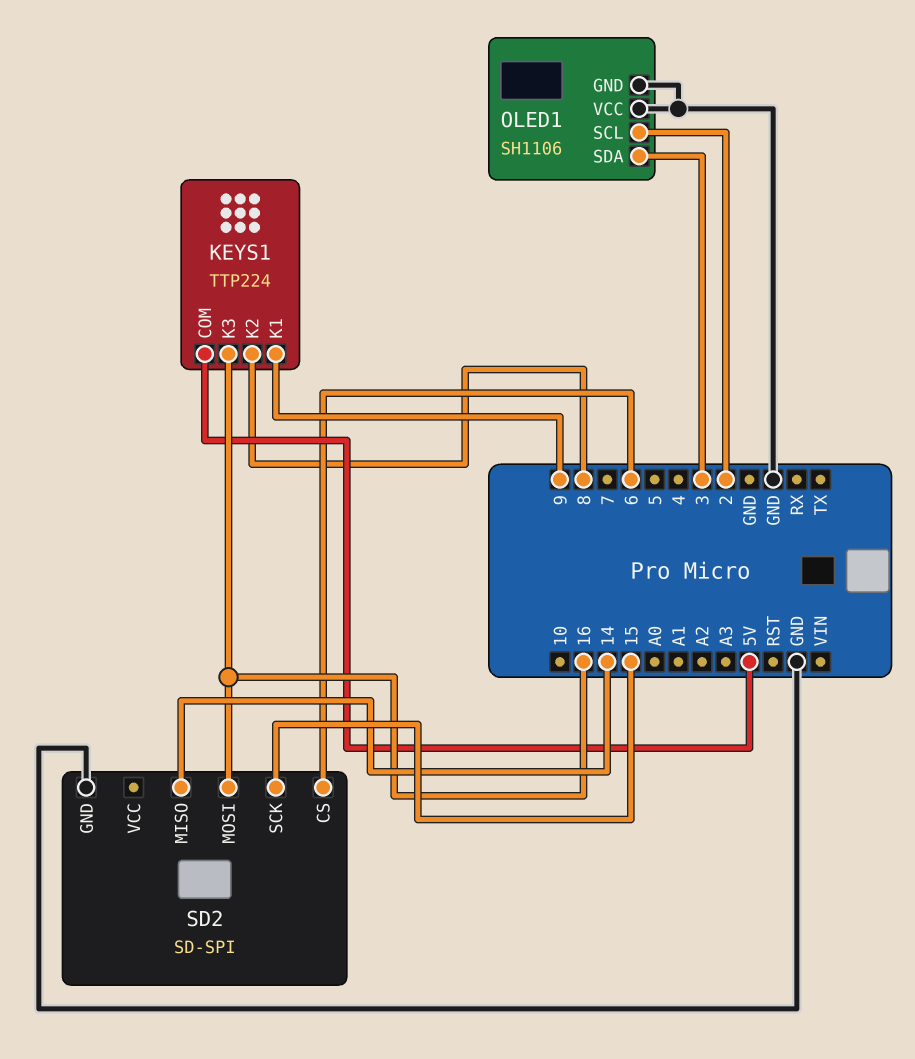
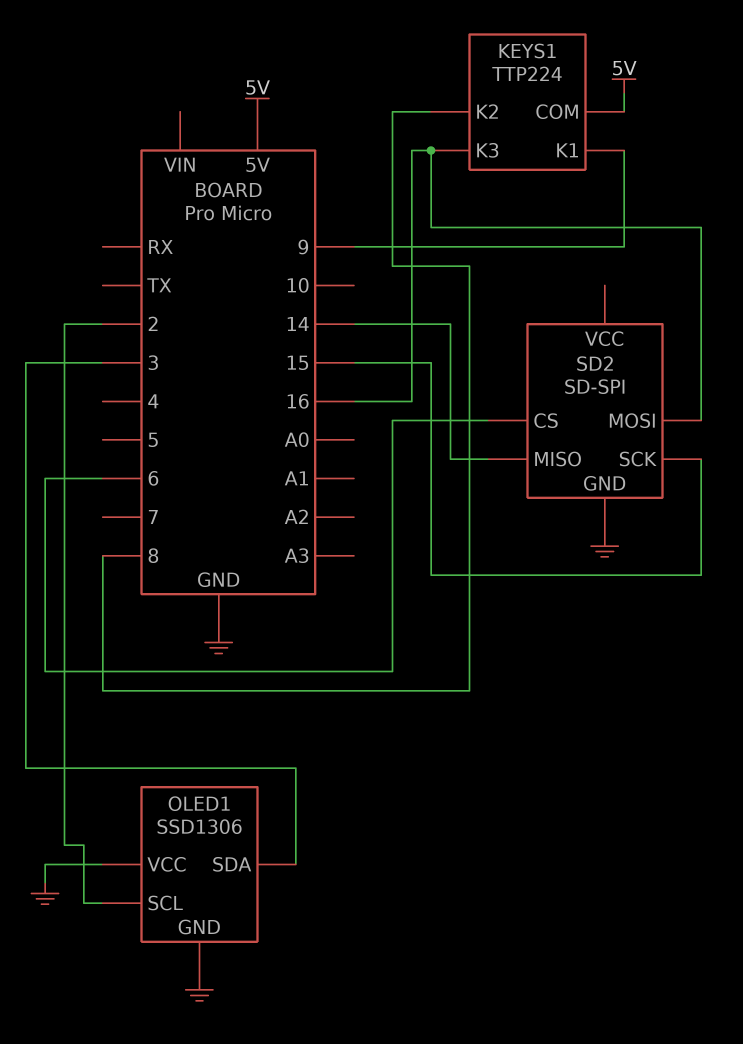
OLED1: SH1106 -> SSD1306

